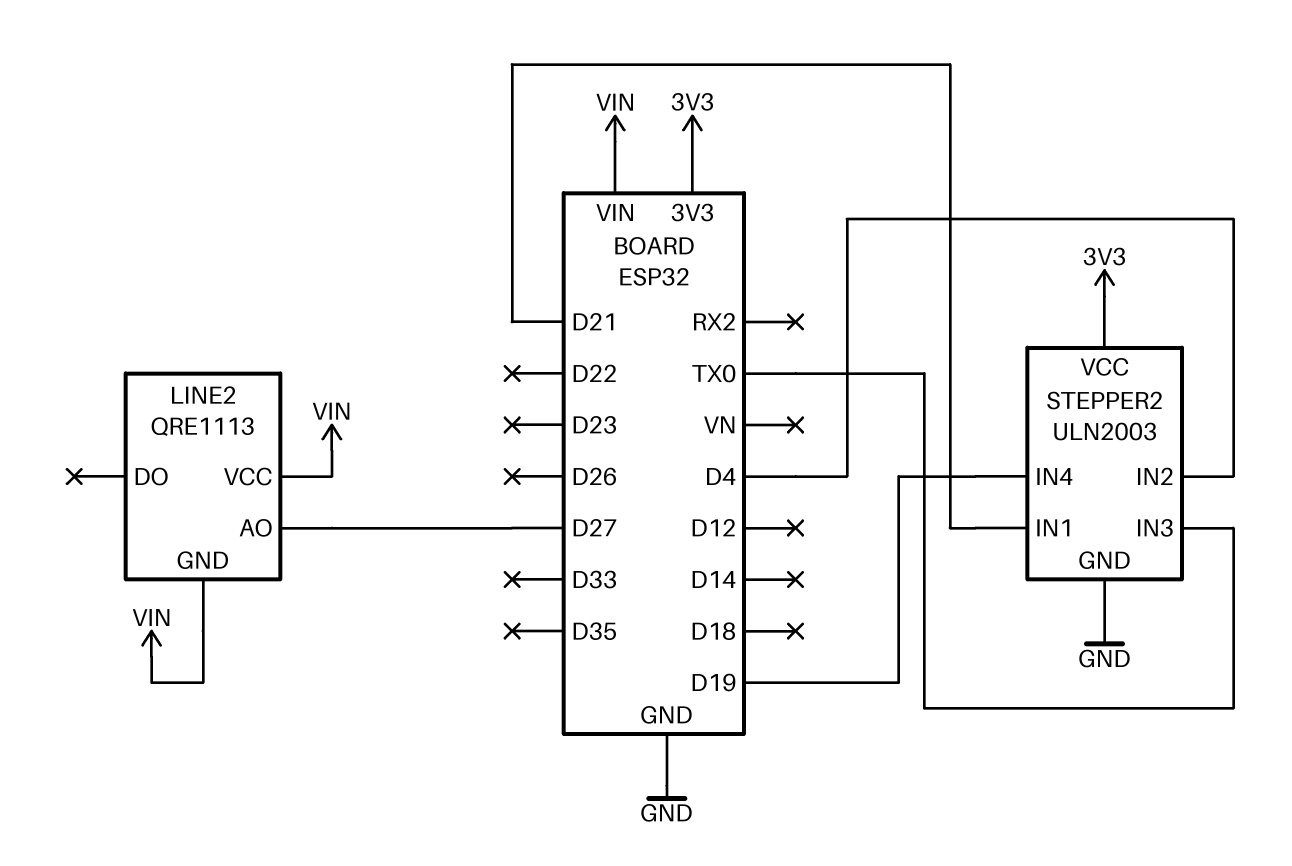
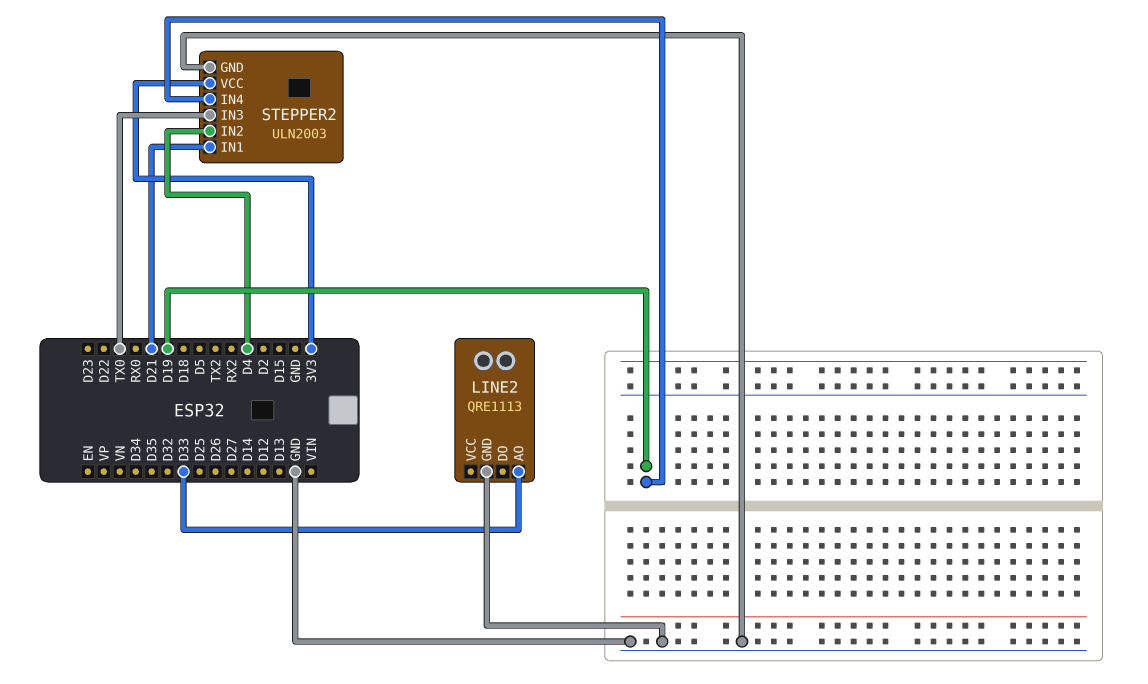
LINE2 pin AO: D27 -> D33
LINE2 pin GND: VIN -> GND
LINE2 pin VCC: VIN -> none

